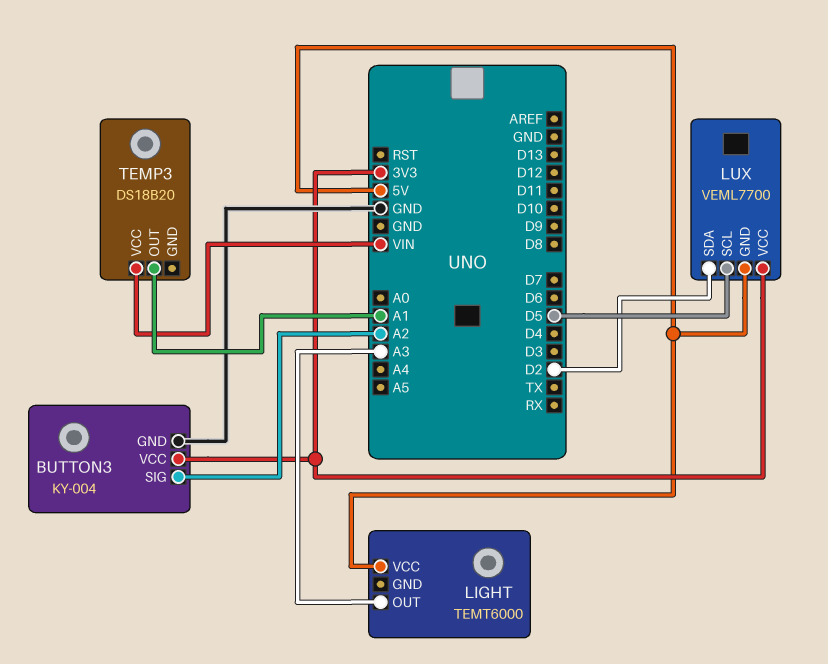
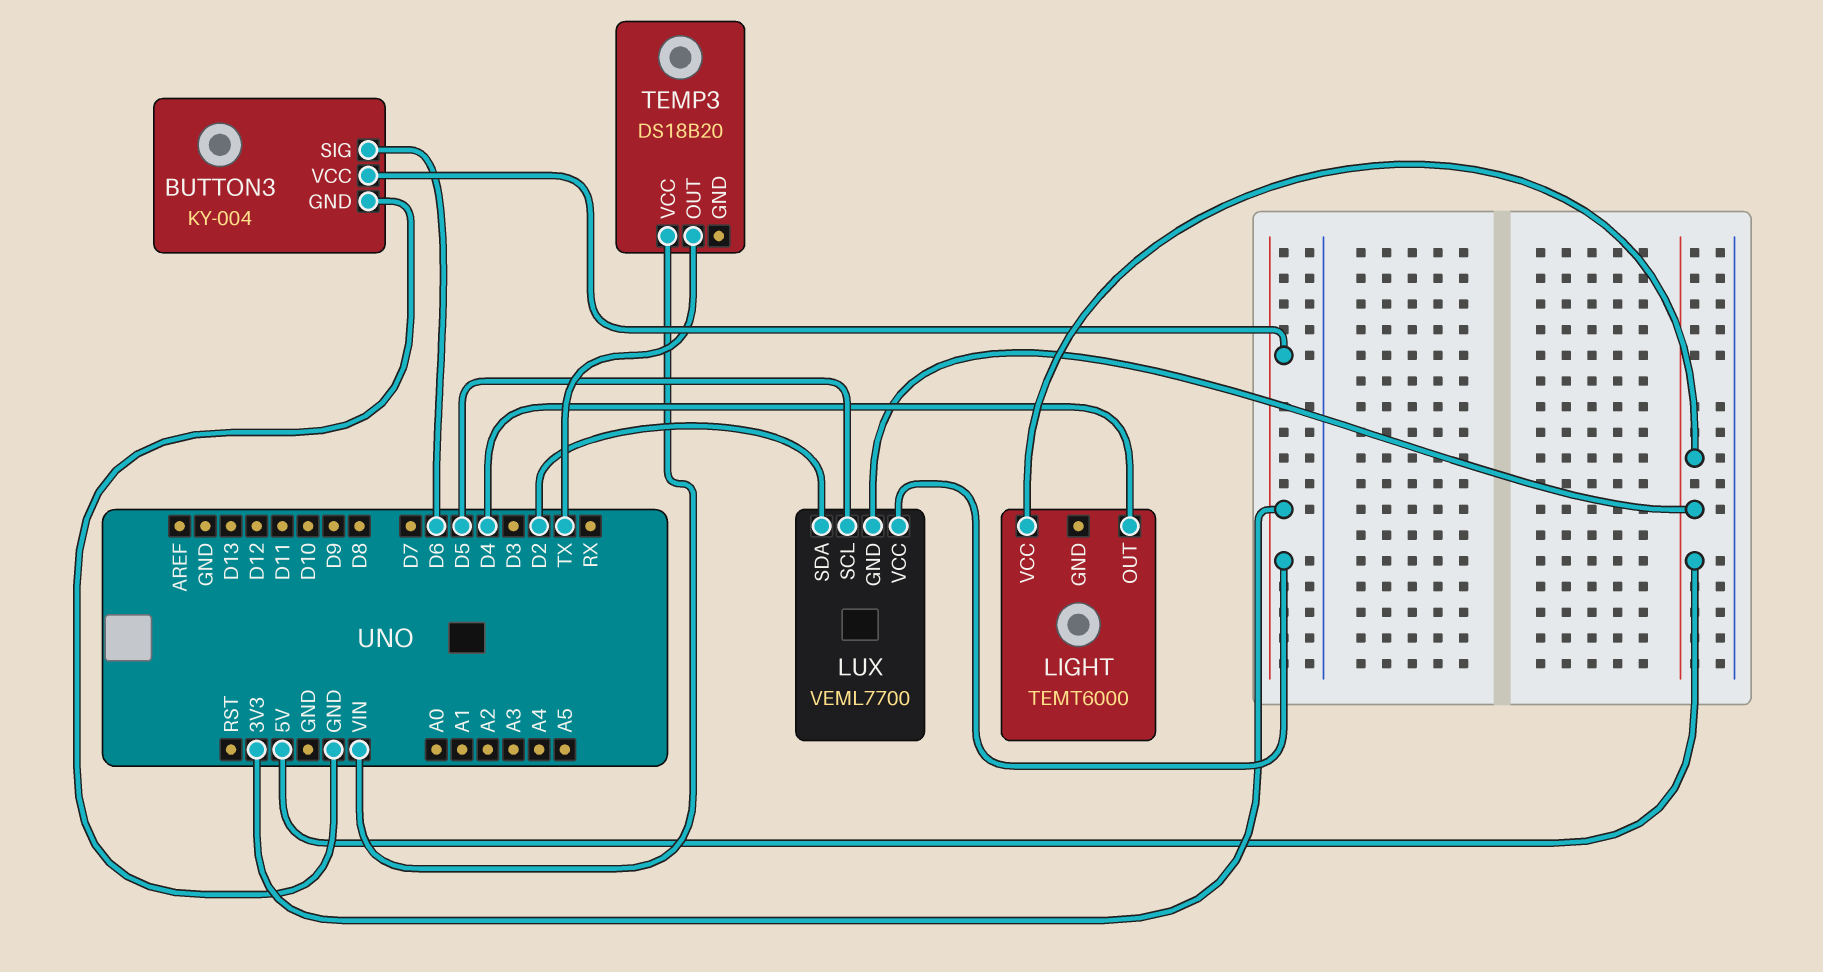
BUTTON3 pin SIG: A2 -> D6
LIGHT pin OUT: A3 -> D4
TEMP3 pin OUT: A1 -> TX

